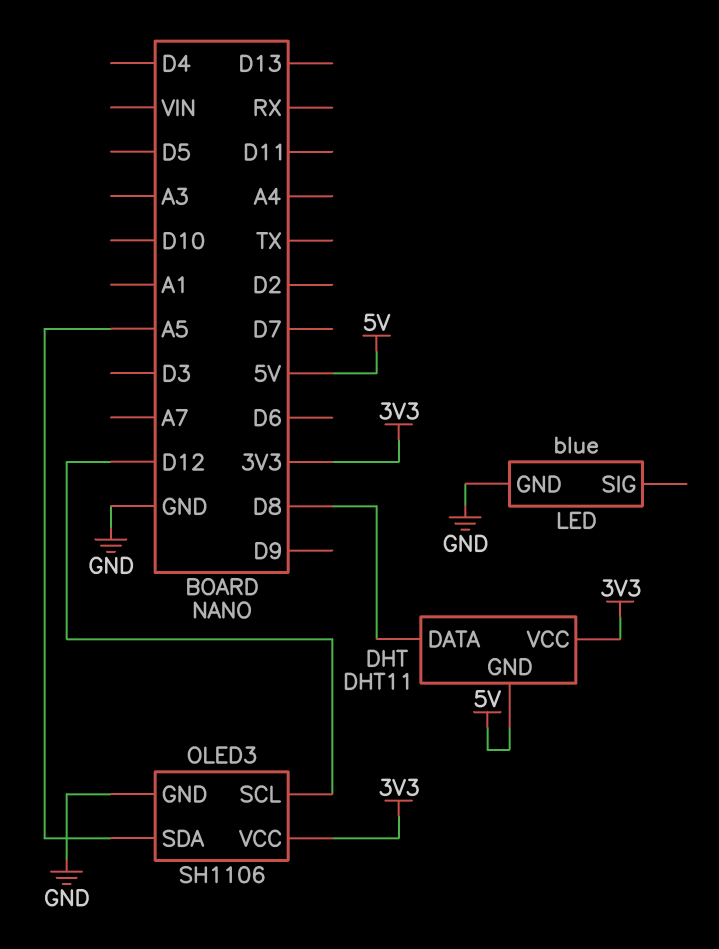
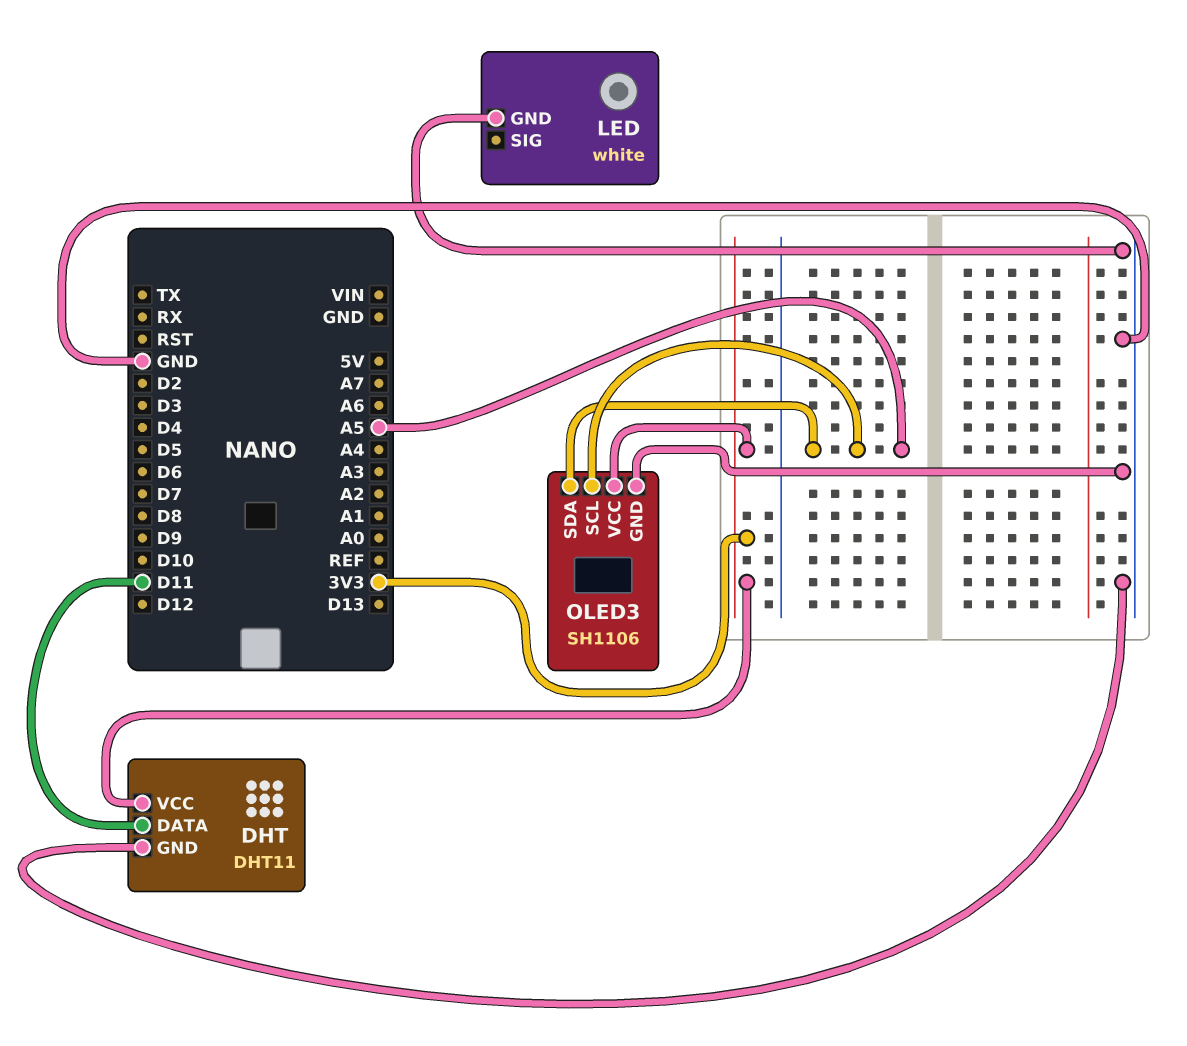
DHT pin DATA: D8 -> D11
DHT pin GND: 5V -> GND
LED: blue -> white
OLED3 pin SCL: D12 -> A5

